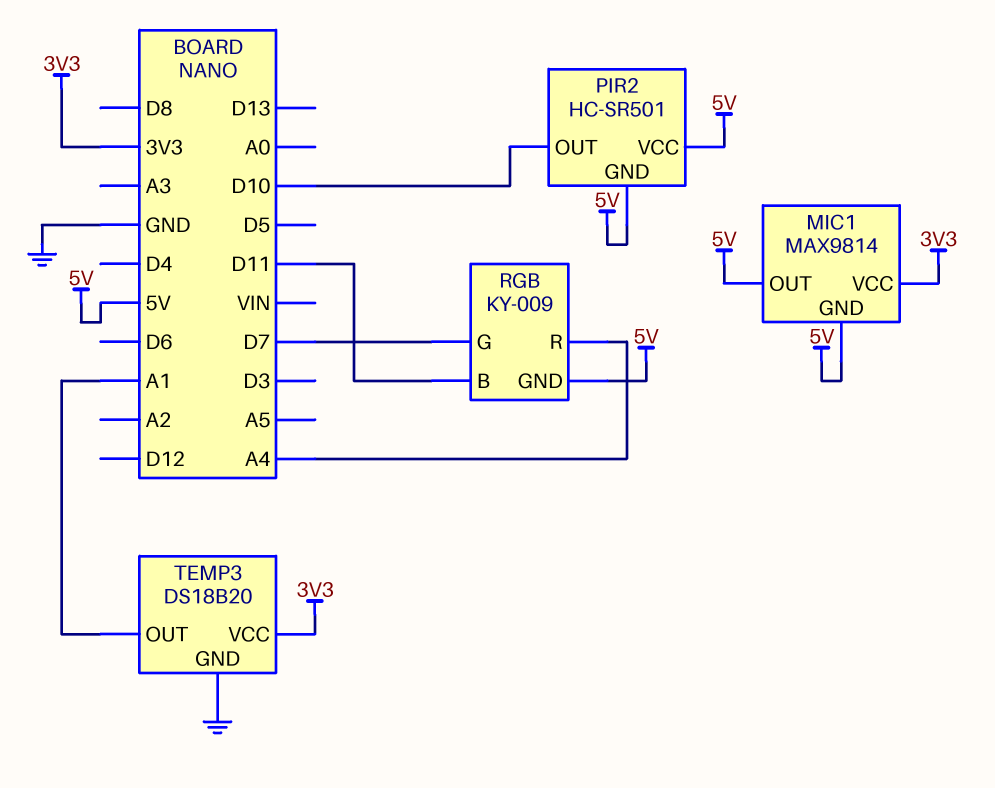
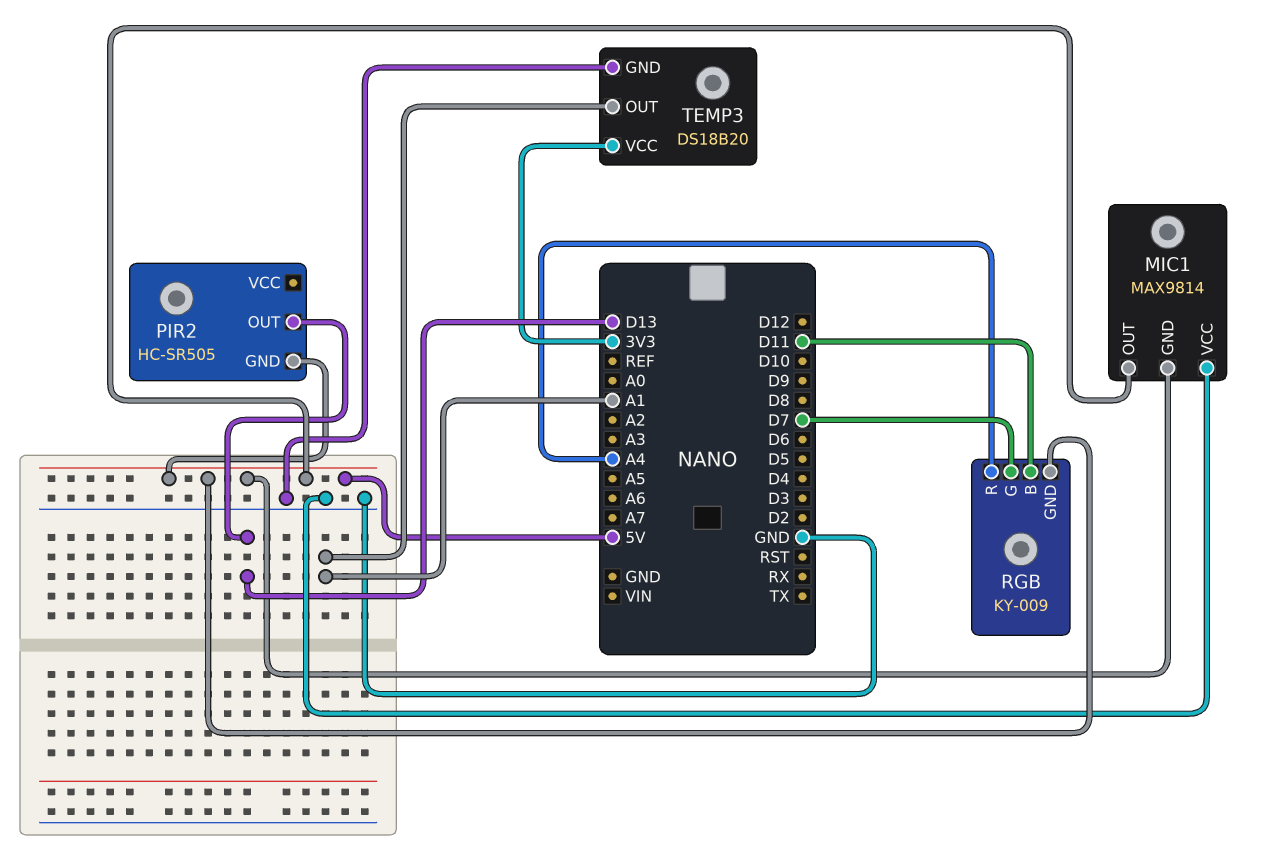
MIC1 pin VCC: 3V3 -> GND
PIR2: HC-SR501 -> HC-SR505
PIR2 pin OUT: D10 -> D13
PIR2 pin VCC: 5V -> none

